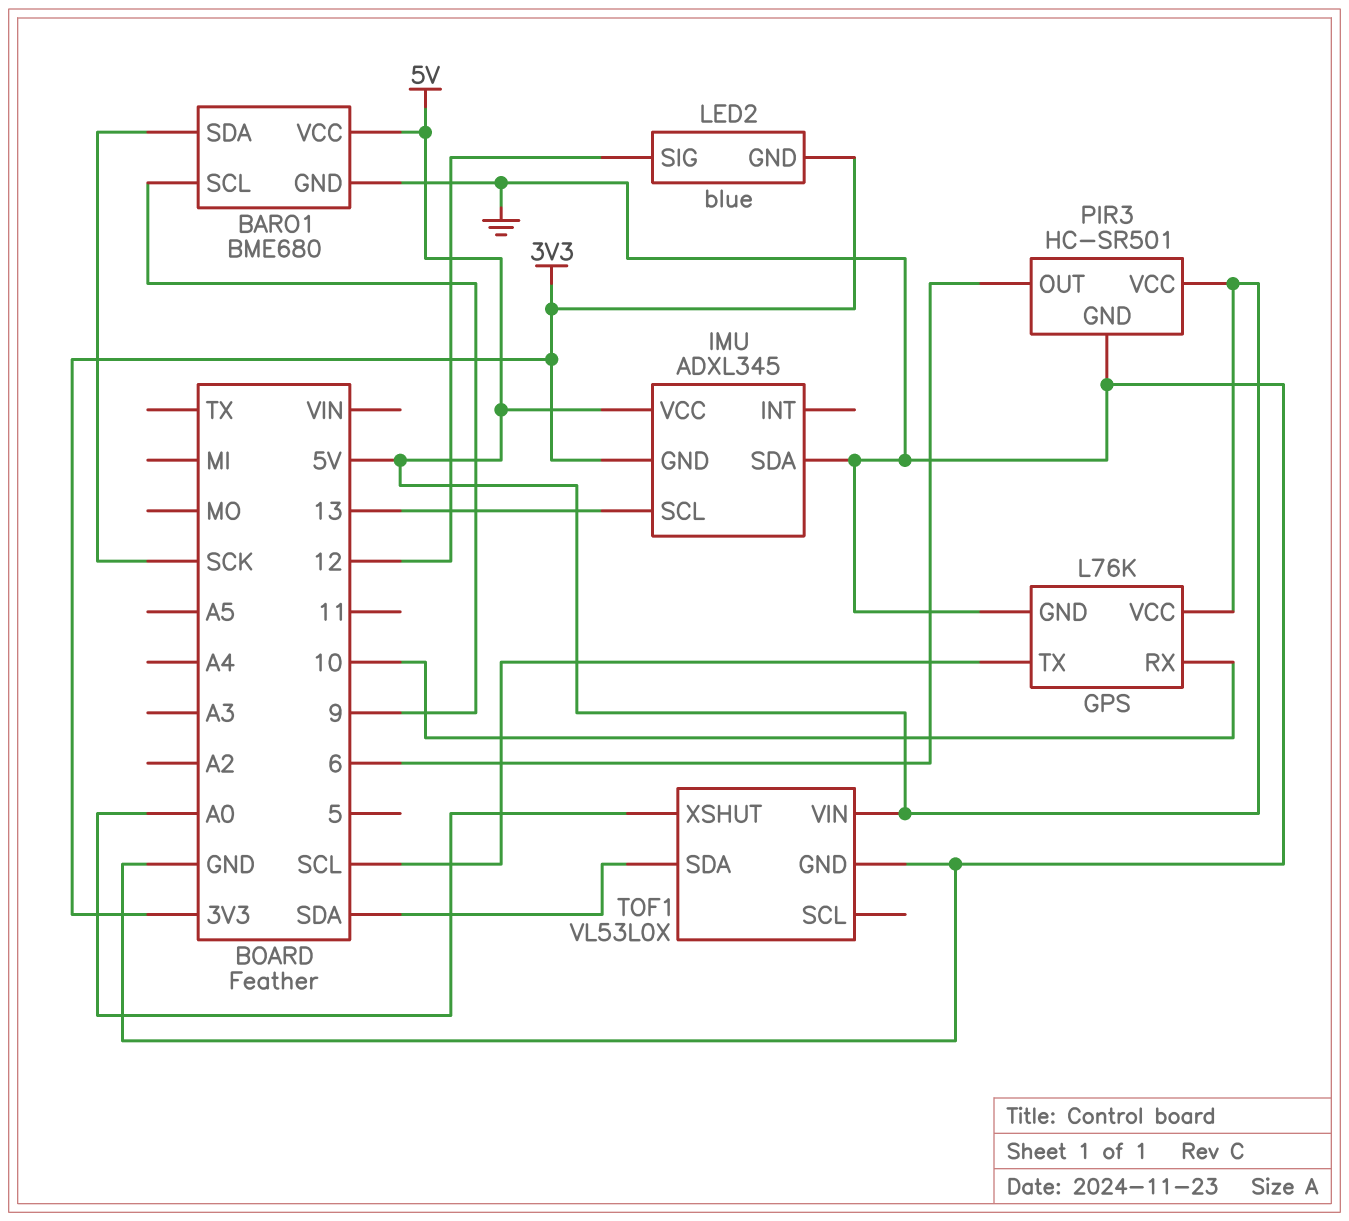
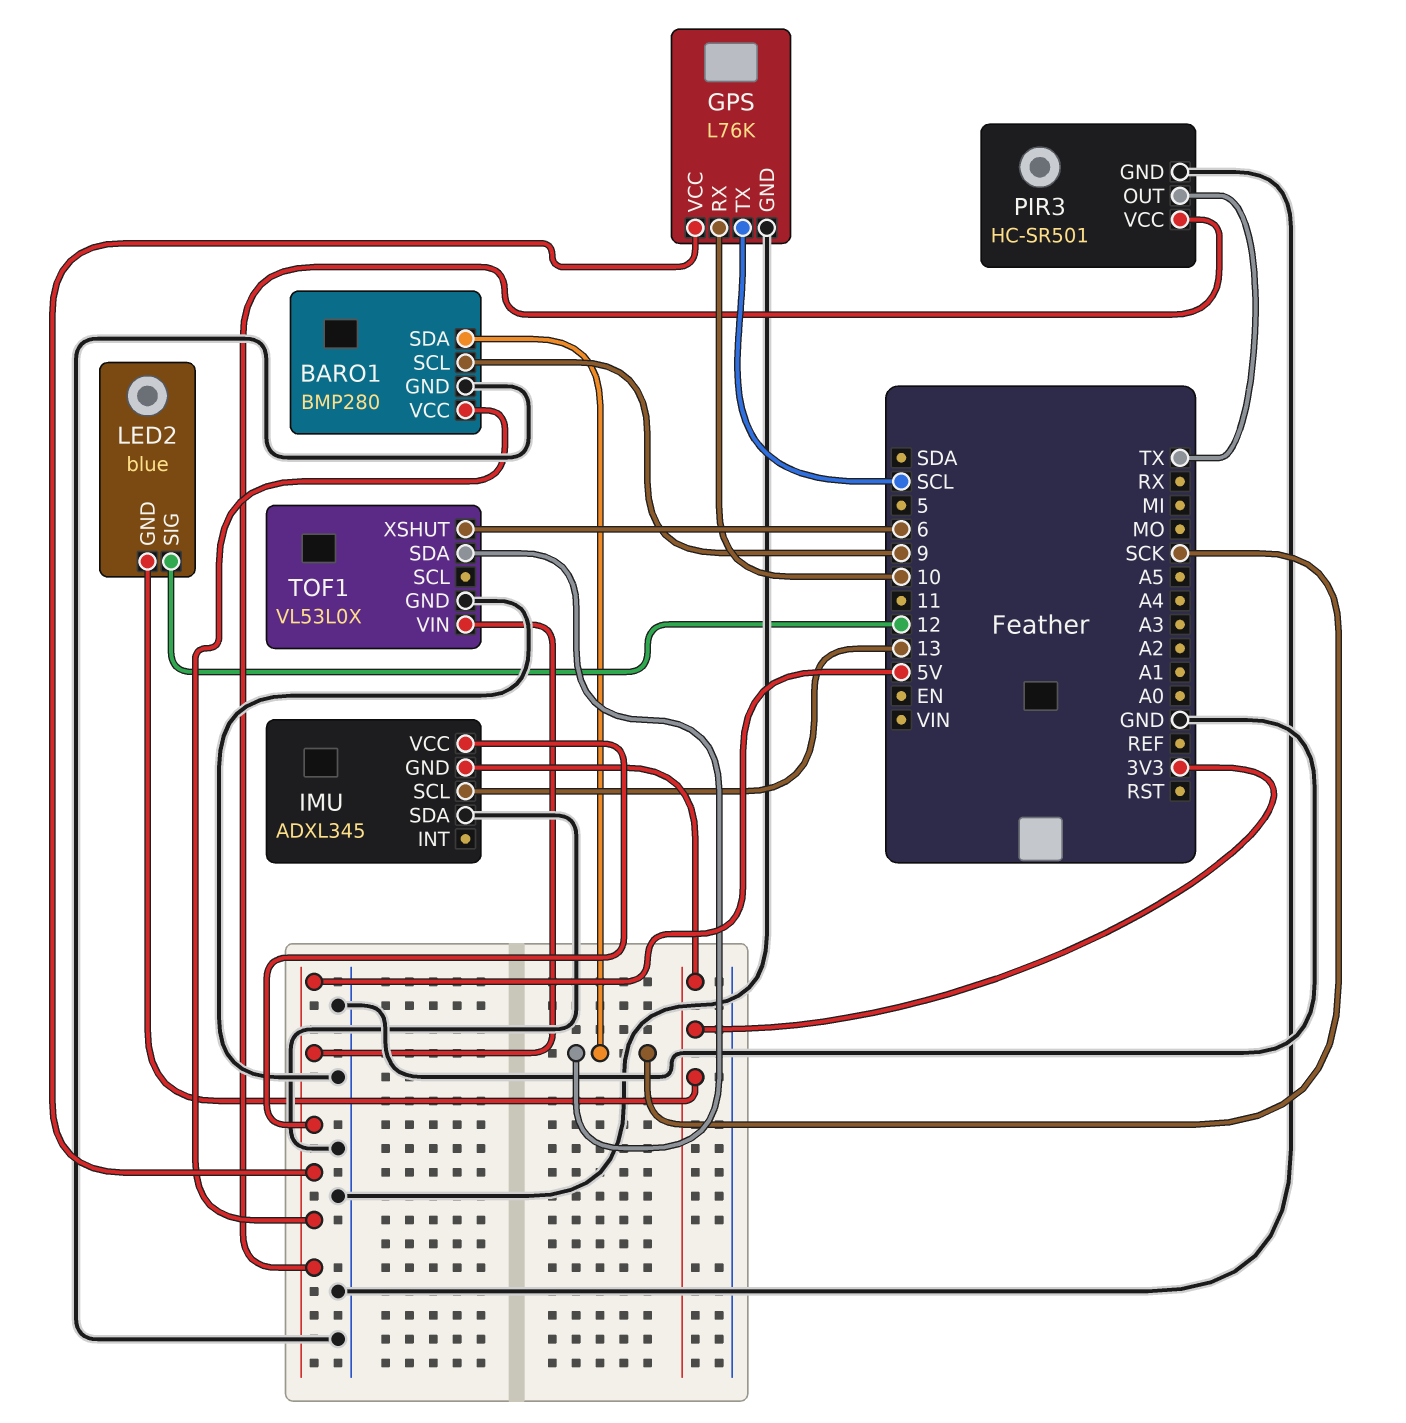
BARO1: BME680 -> BMP280
PIR3 pin OUT: 6 -> TX
TOF1 pin SDA: SDA -> SCK
TOF1 pin XSHUT: A0 -> 6

